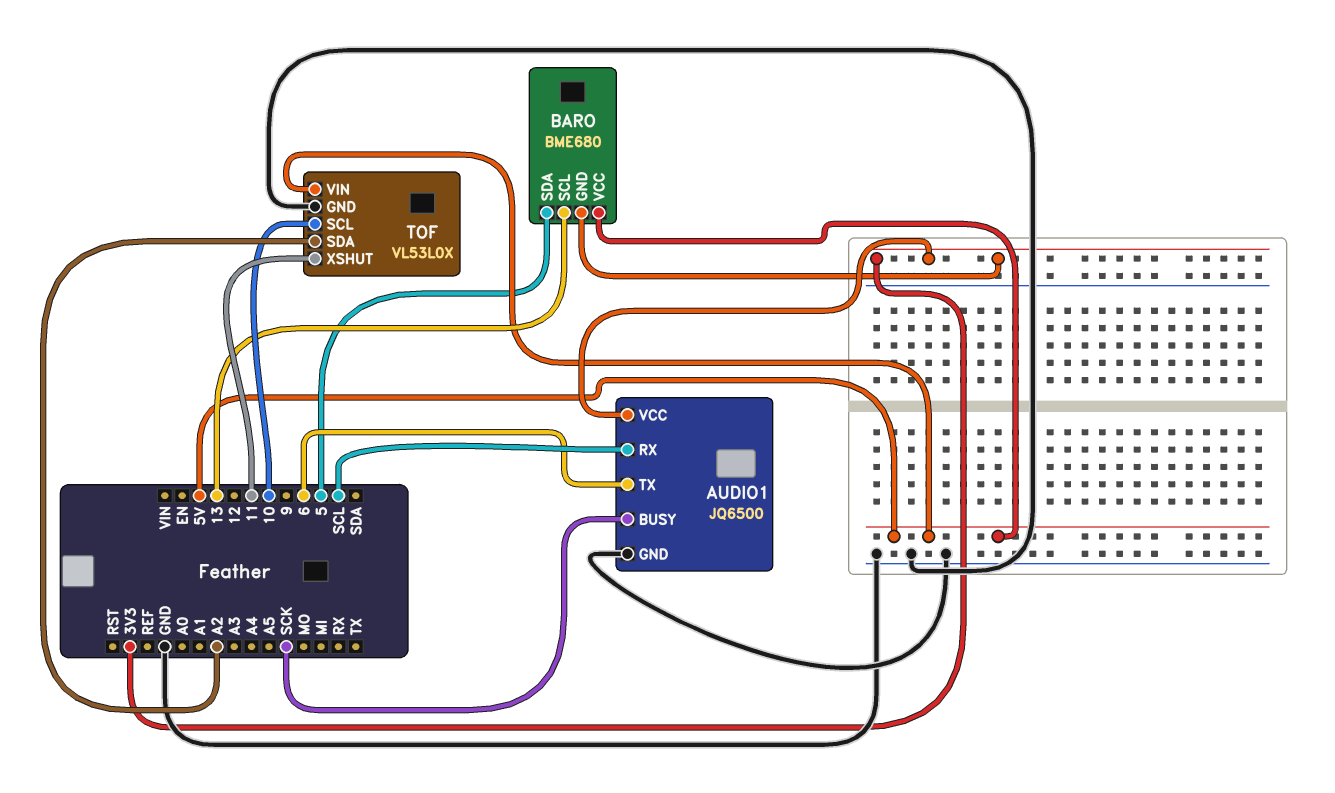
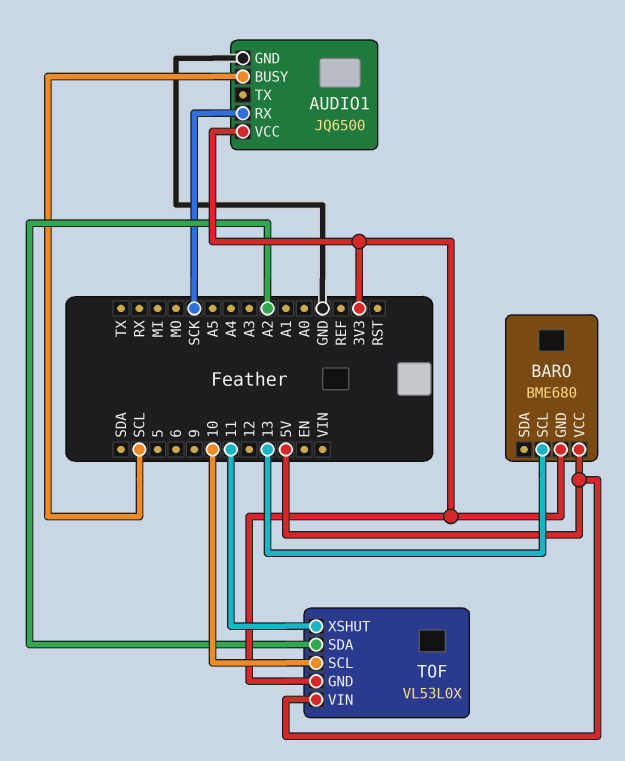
AUDIO1 pin BUSY: SCK -> SCL
AUDIO1 pin RX: SCL -> SCK
AUDIO1 pin TX: 6 -> none
BARO pin SDA: 5 -> none
TOF pin GND: GND -> 3V3

